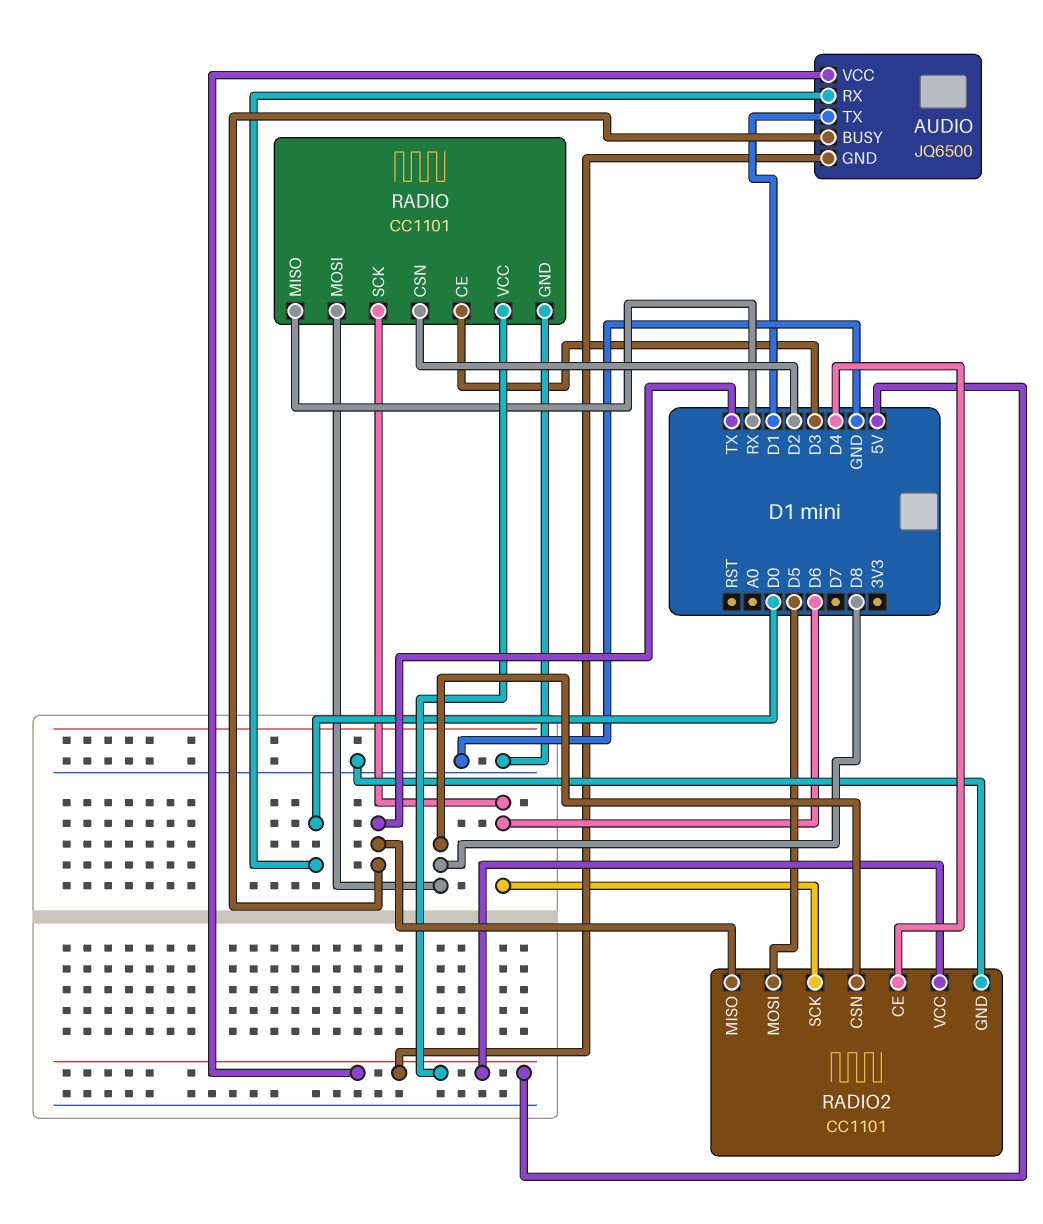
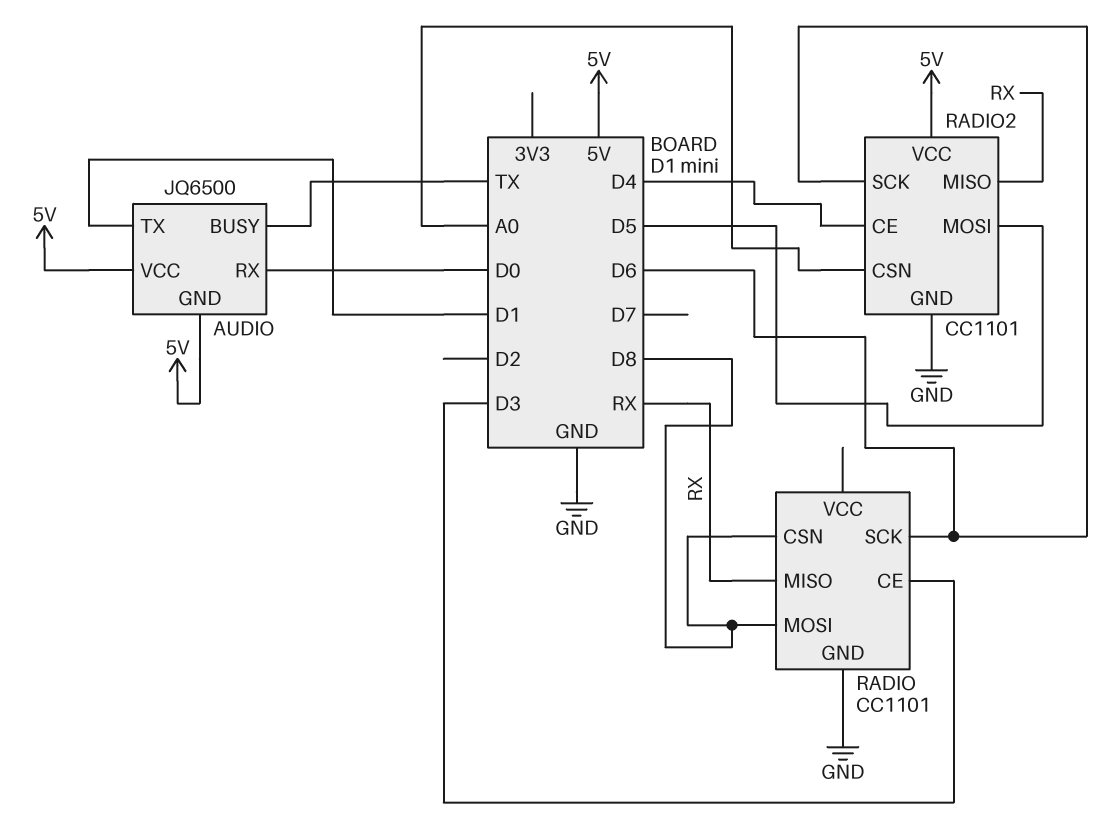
RADIO pin CSN: D2 -> D8
RADIO pin VCC: 5V -> none
RADIO2 pin CSN: D8 -> A0
RADIO2 pin MISO: TX -> RX

